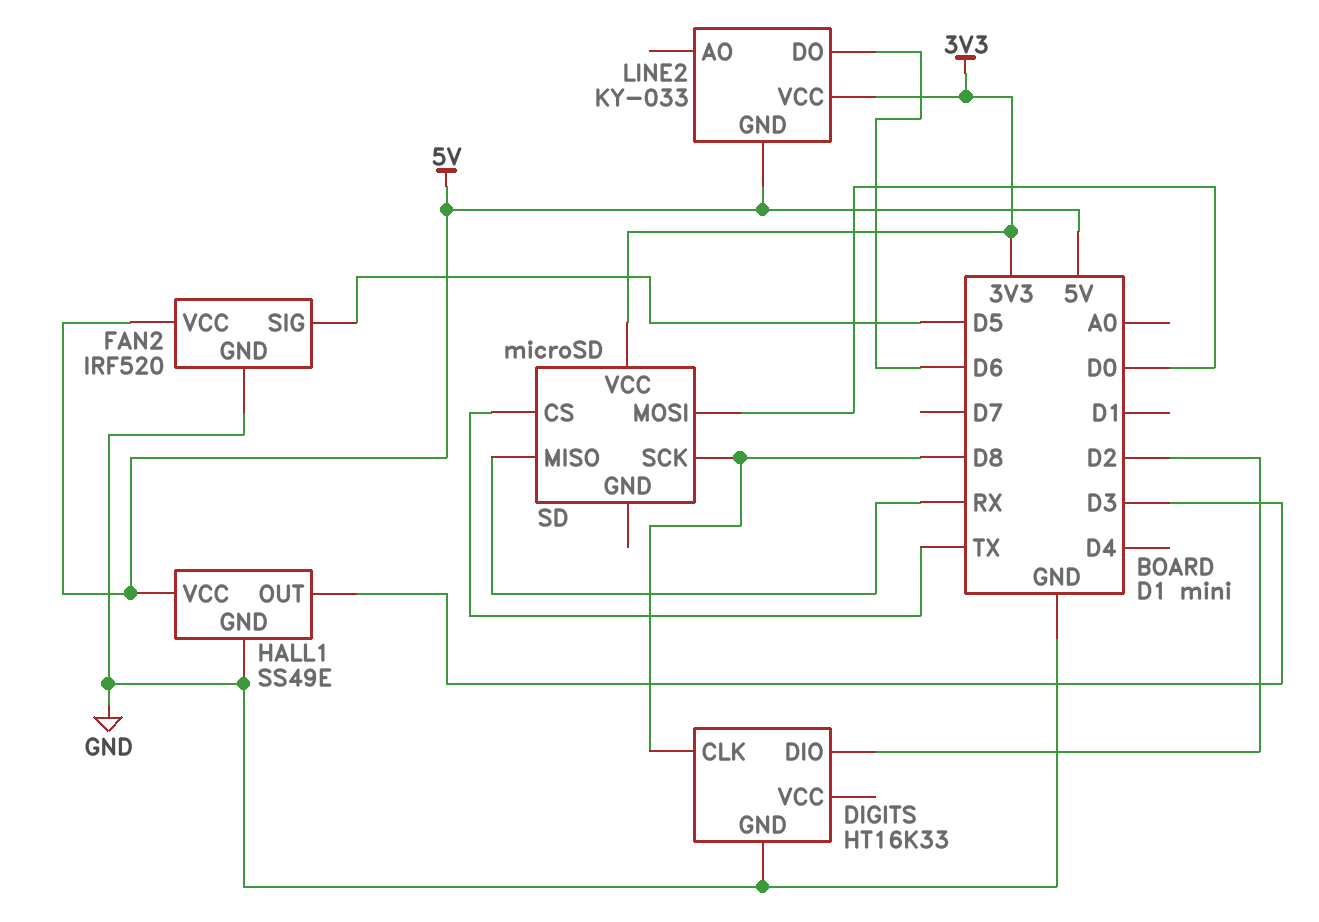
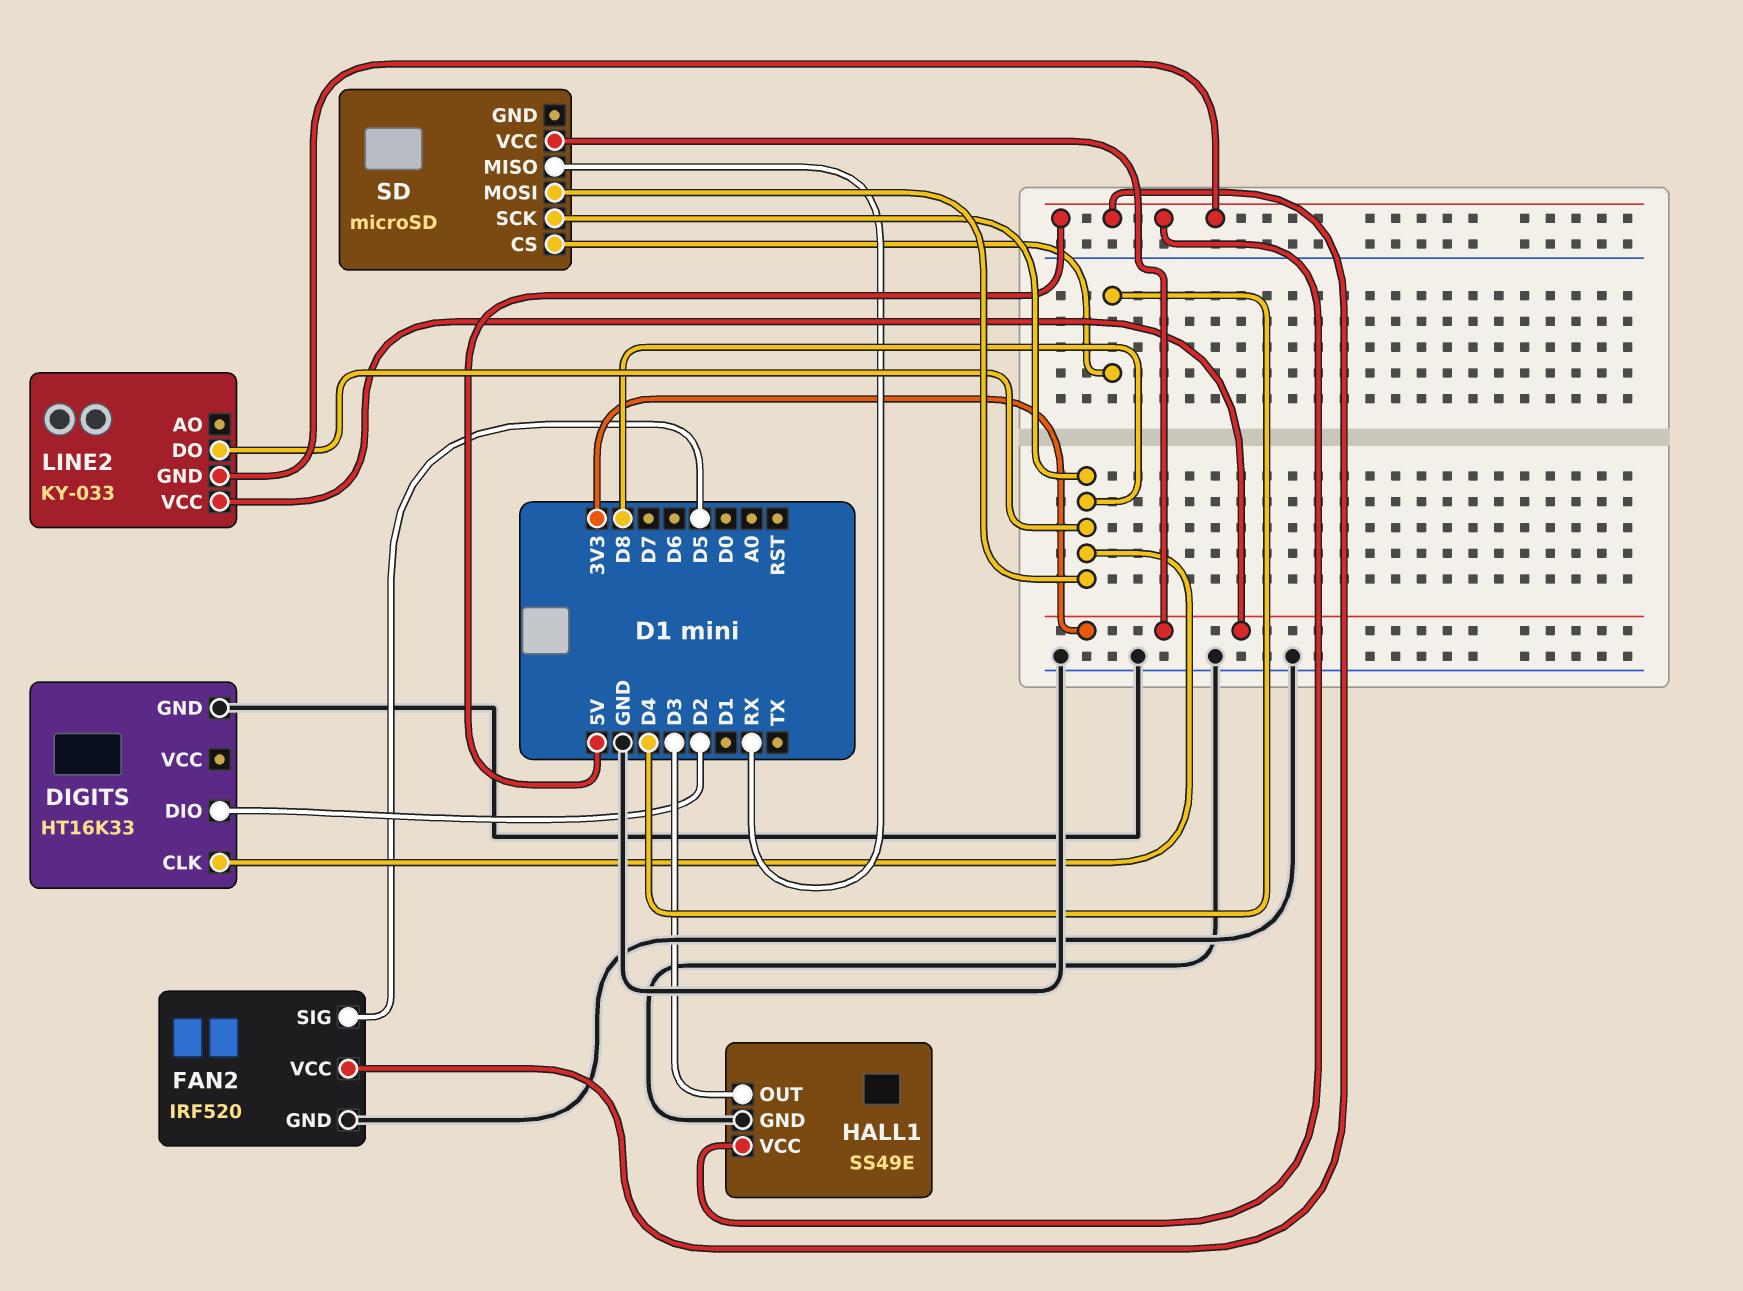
LINE2 pin DO: D6 -> D8
SD pin CS: TX -> D4
SD pin MOSI: D0 -> D8

